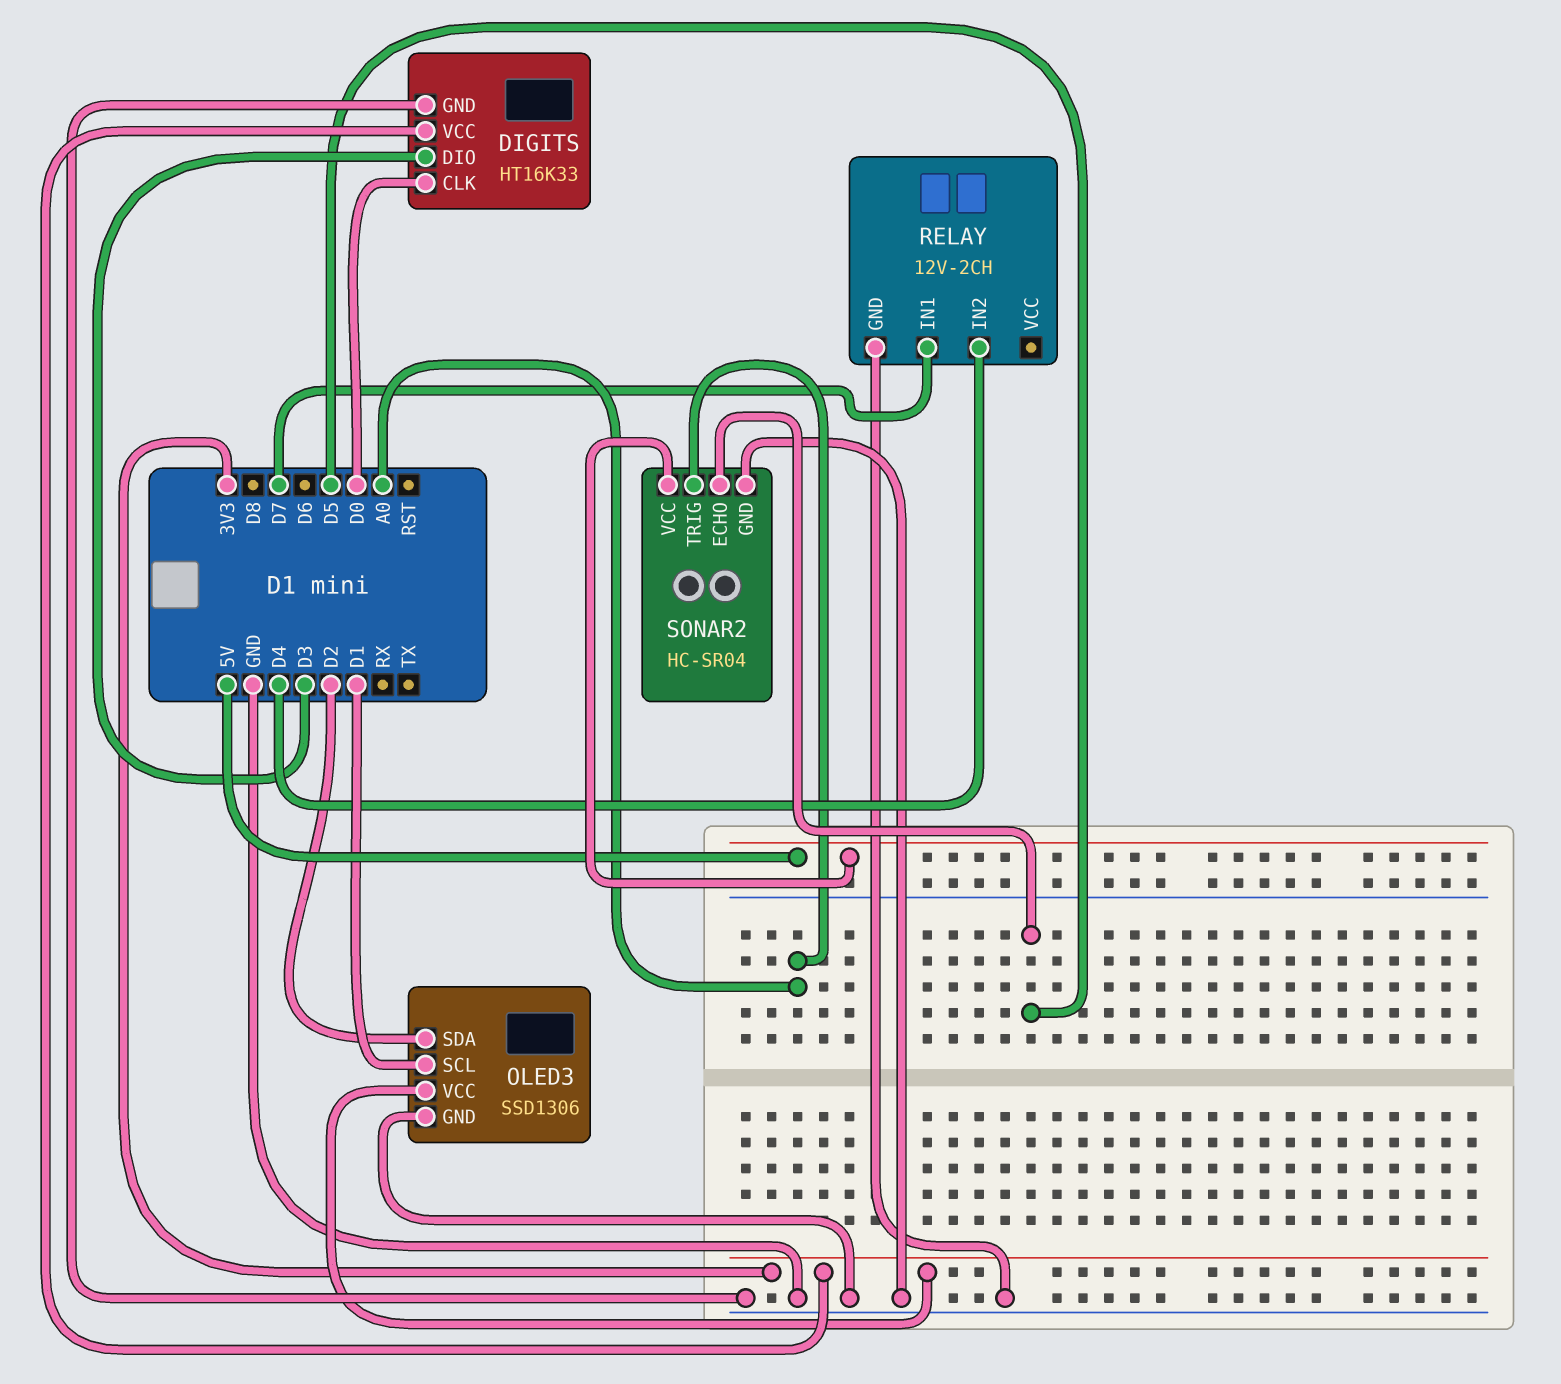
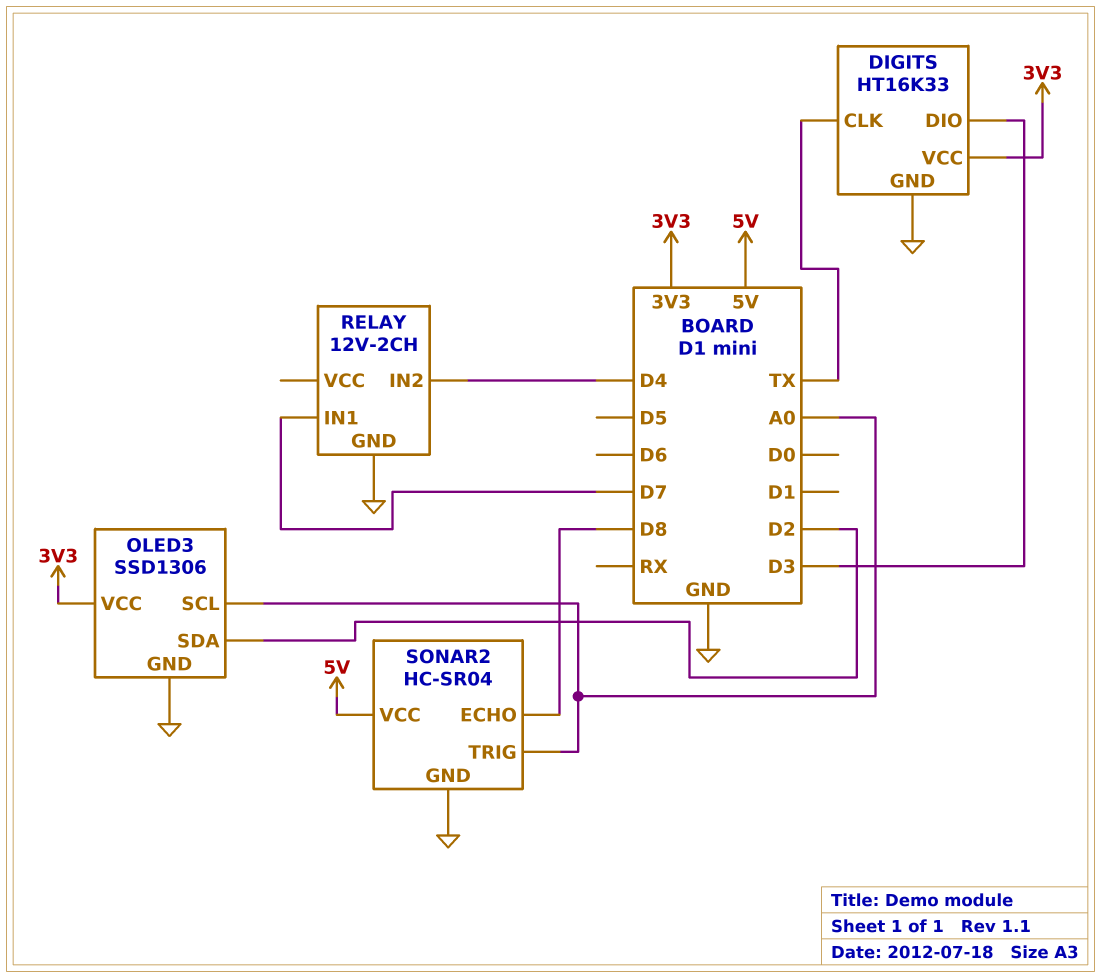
DIGITS pin CLK: D0 -> TX
OLED3 pin SCL: D1 -> A0
SONAR2 pin ECHO: D5 -> D8

